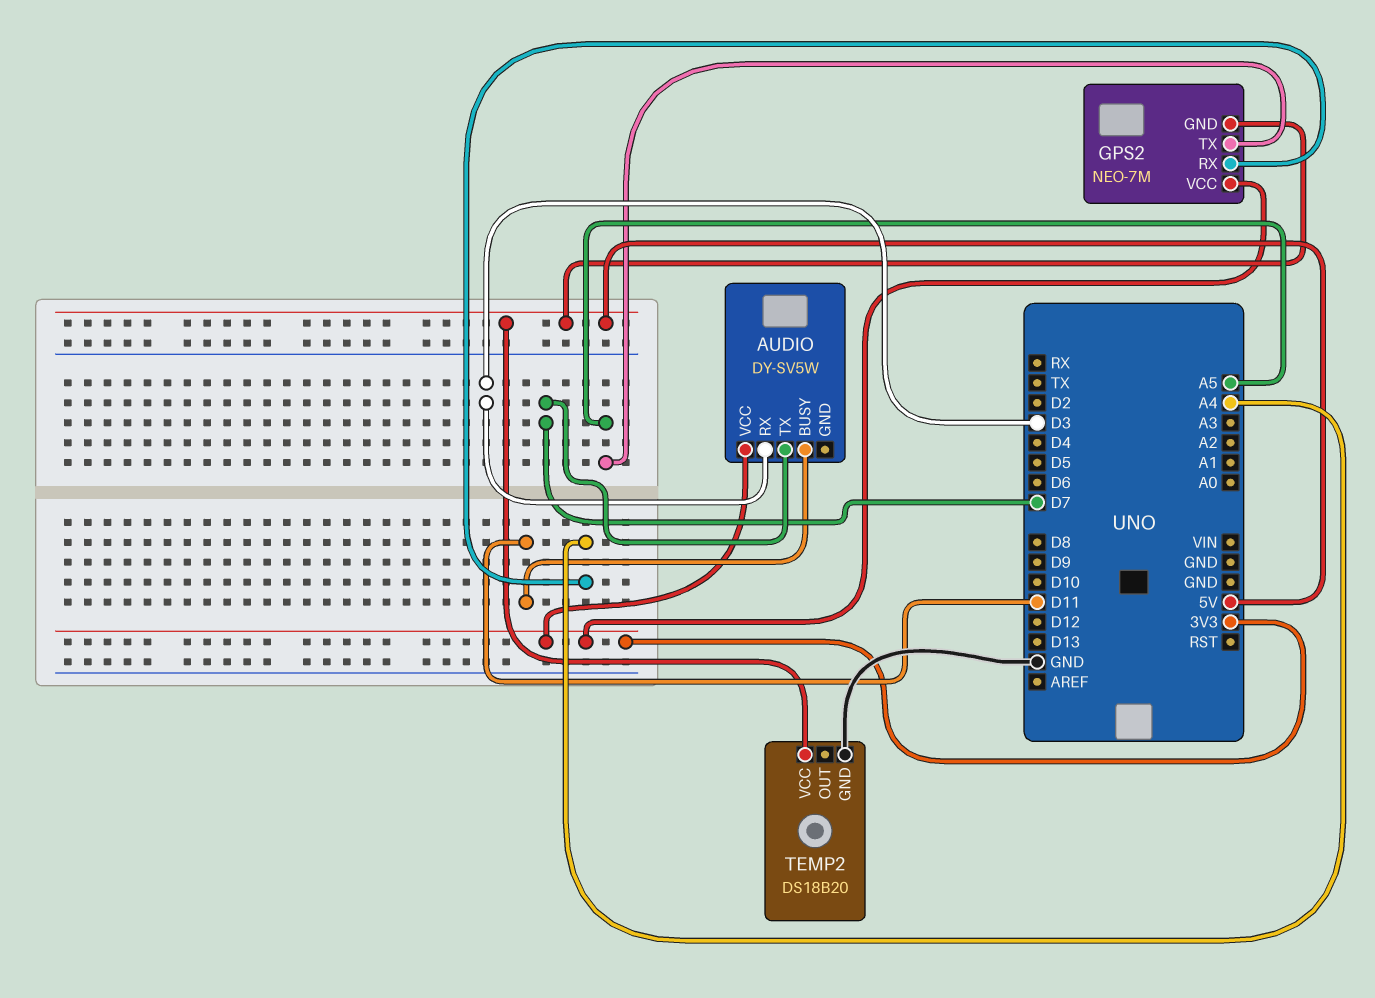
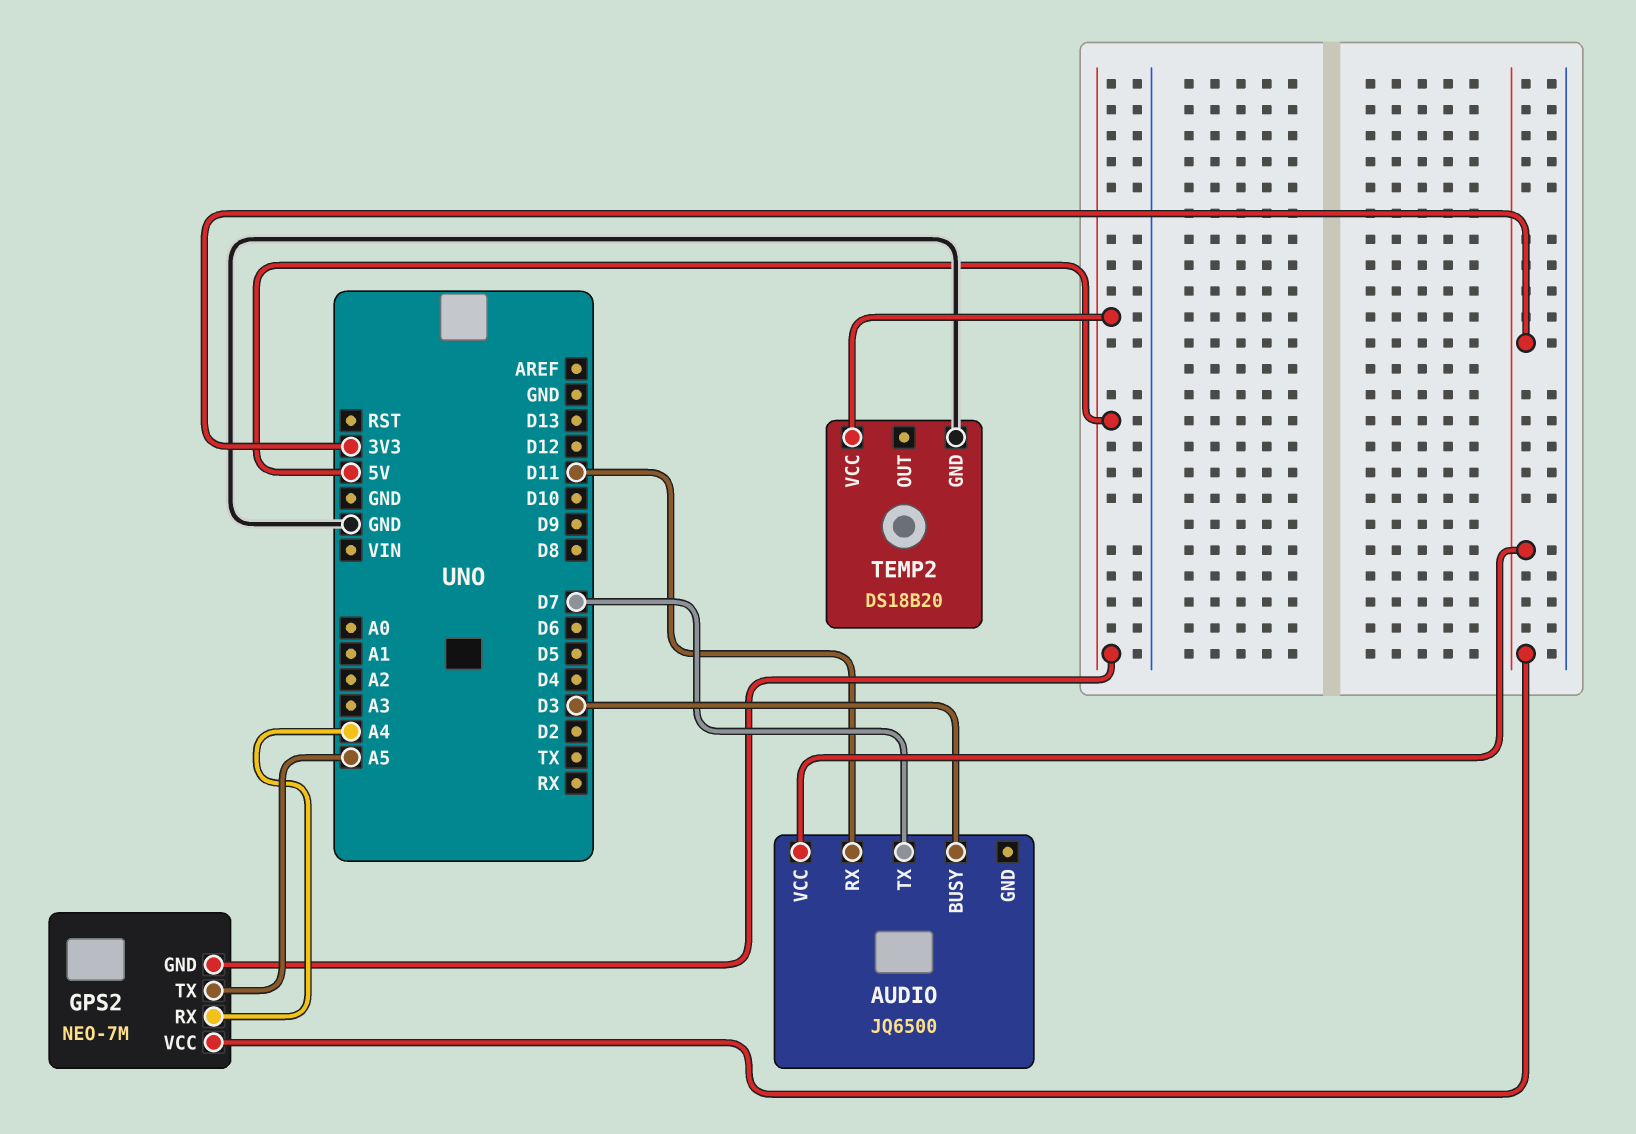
AUDIO: DY-SV5W -> JQ6500
AUDIO pin BUSY: D11 -> D3
AUDIO pin RX: D3 -> D11

